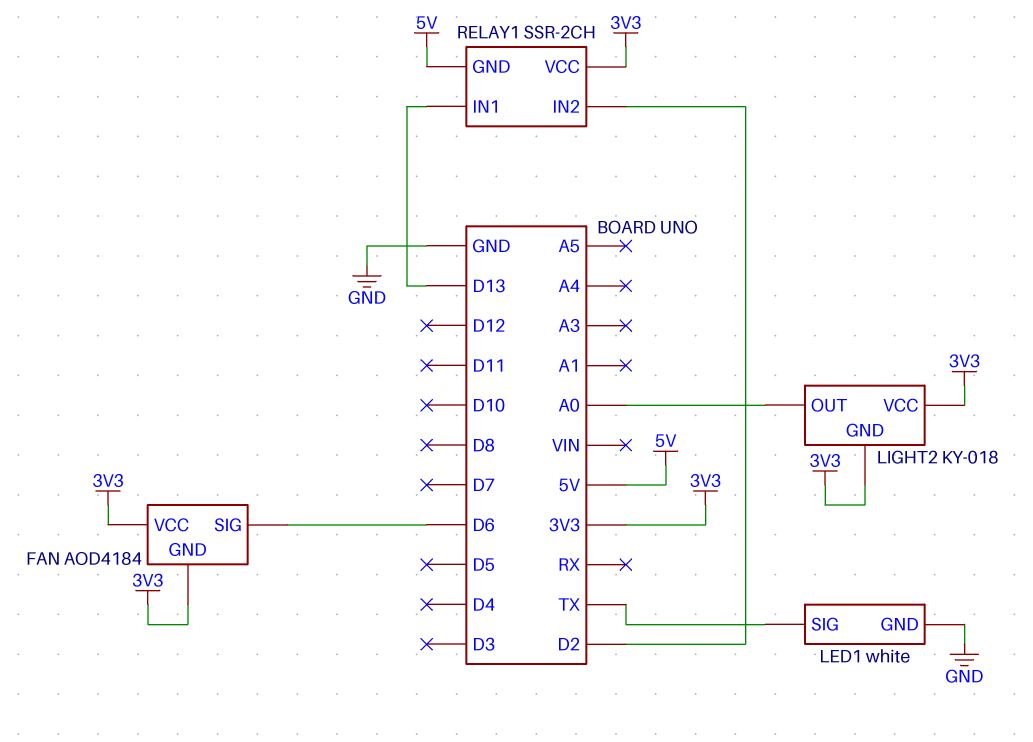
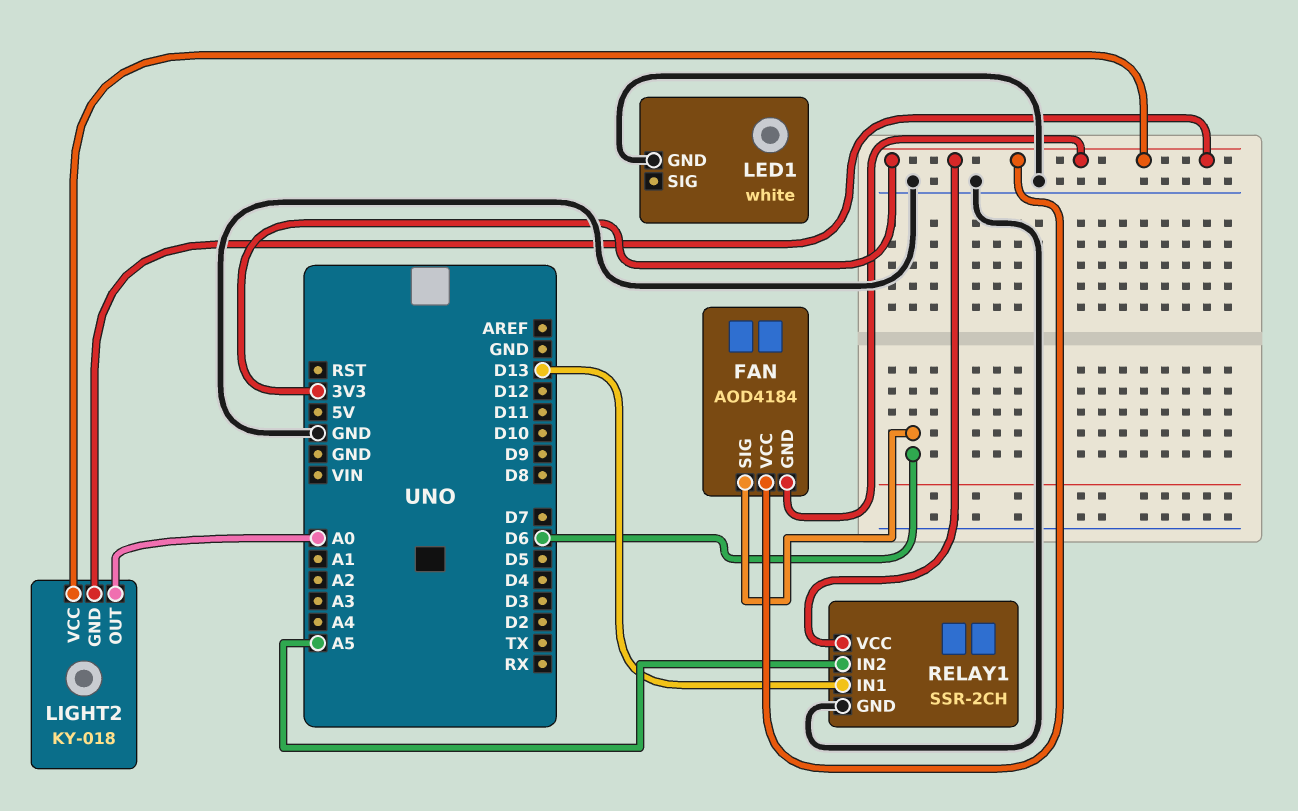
LED1 pin SIG: TX -> none
RELAY1 pin GND: 5V -> GND
RELAY1 pin IN2: D2 -> A5

